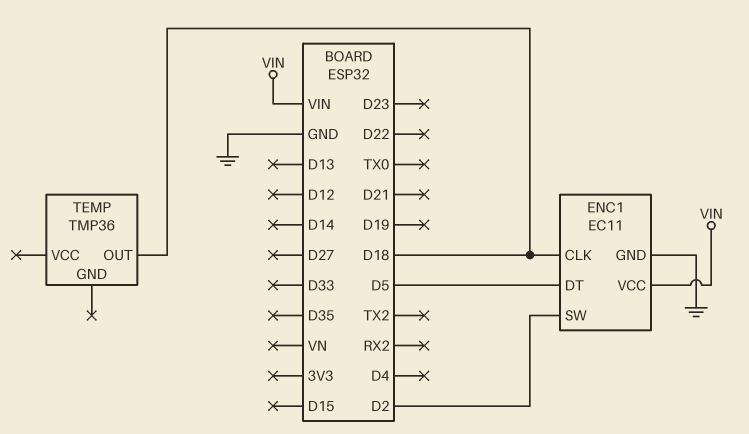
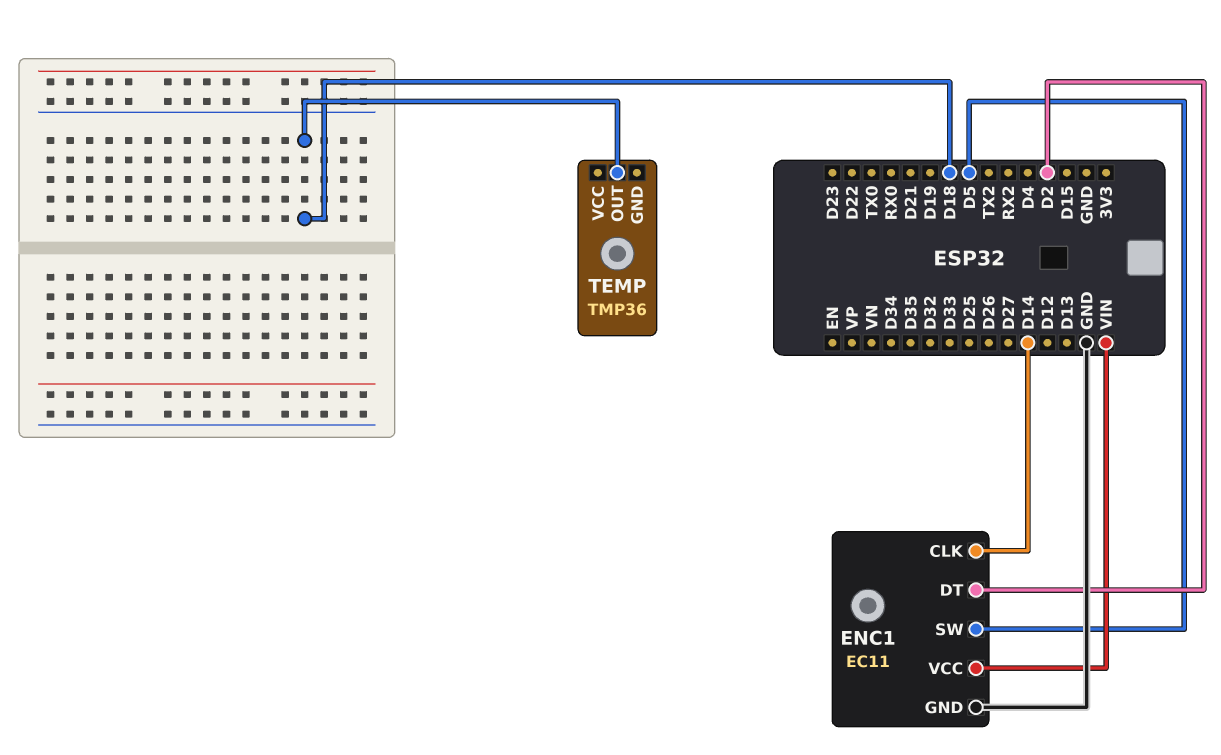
ENC1 pin CLK: D18 -> D14
ENC1 pin DT: D5 -> D2
ENC1 pin SW: D2 -> D5

